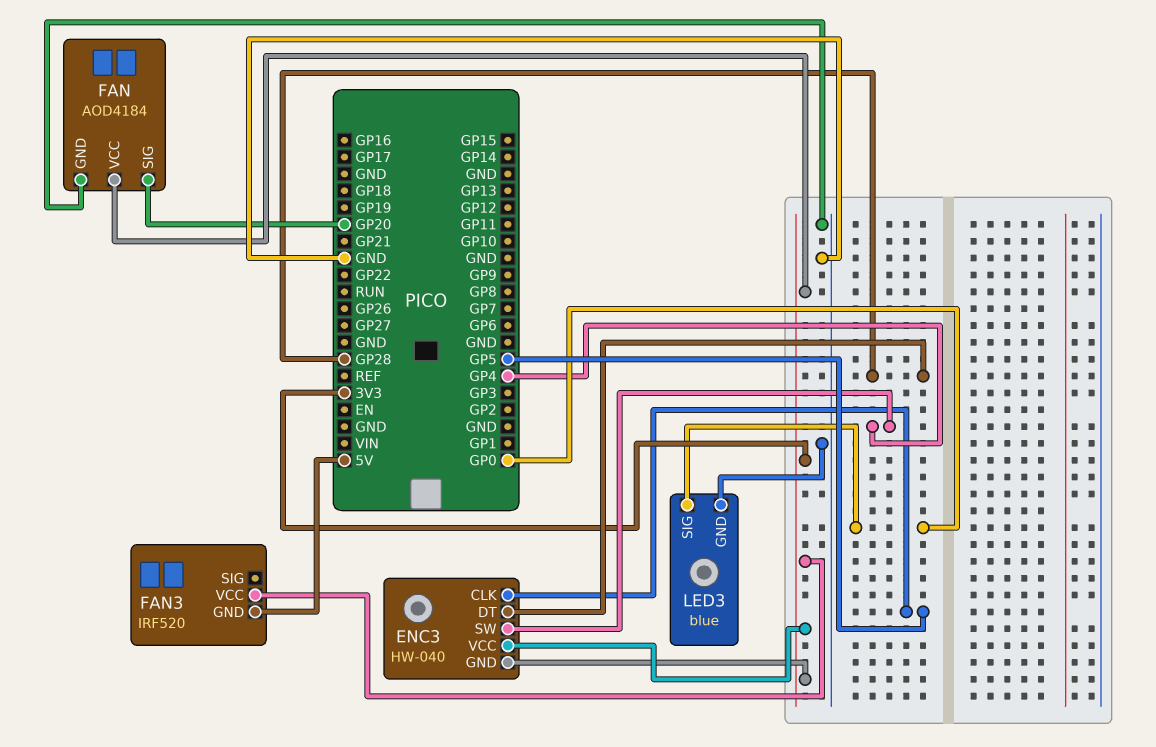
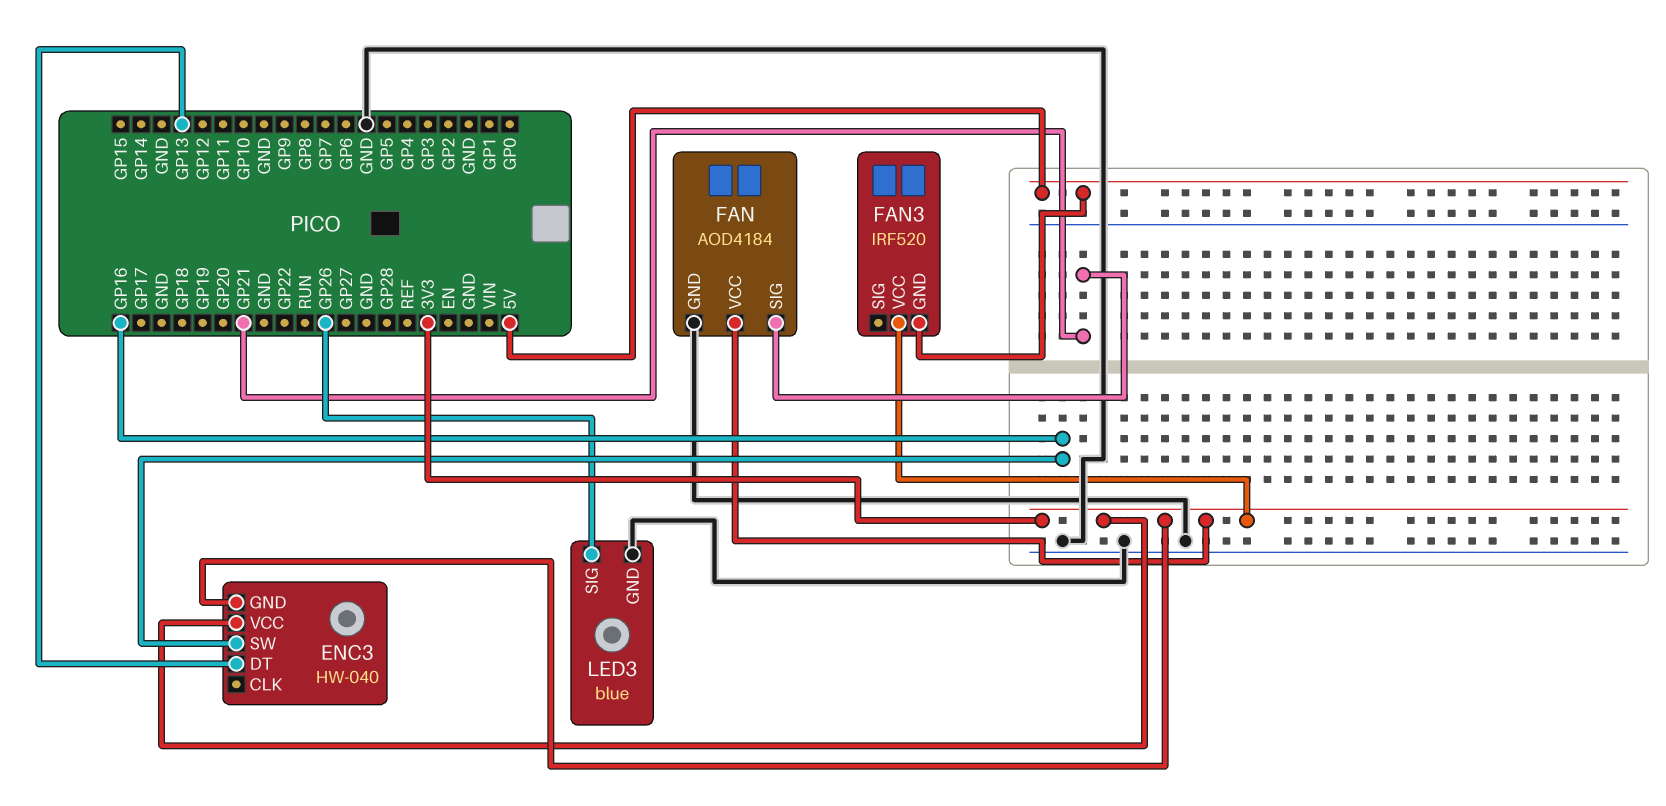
ENC3 pin CLK: GP5 -> none
ENC3 pin DT: GP28 -> GP13
ENC3 pin SW: GP4 -> GP16
FAN pin SIG: GP20 -> GP21
LED3 pin SIG: GP0 -> GP26

